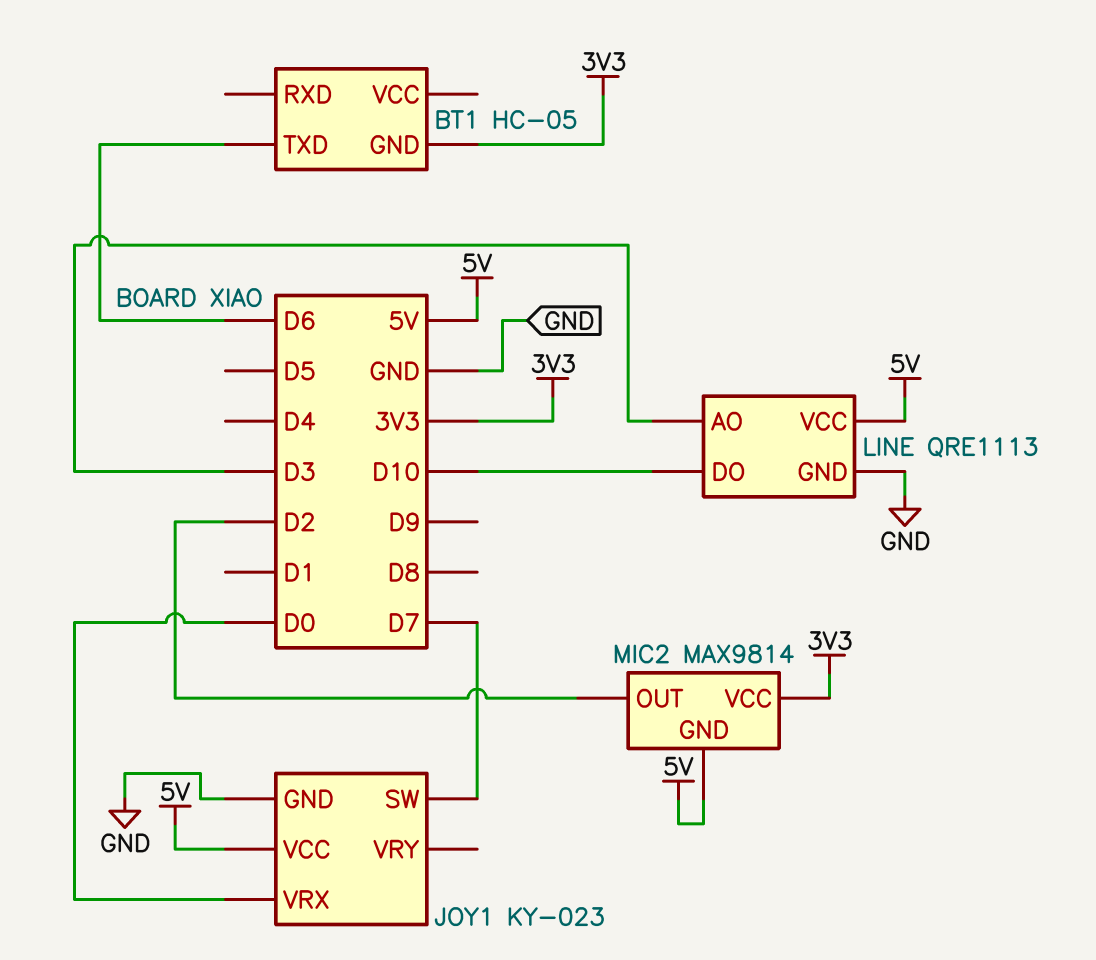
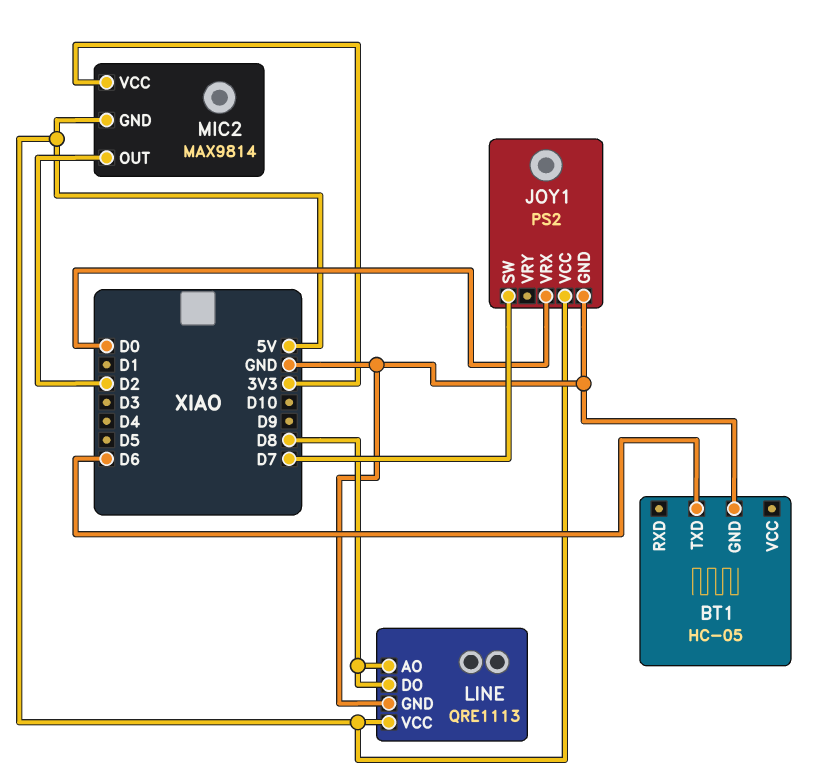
BT1 pin GND: 3V3 -> GND
JOY1: KY-023 -> PS2
LINE pin AO: D3 -> D8
LINE pin DO: D10 -> D8

